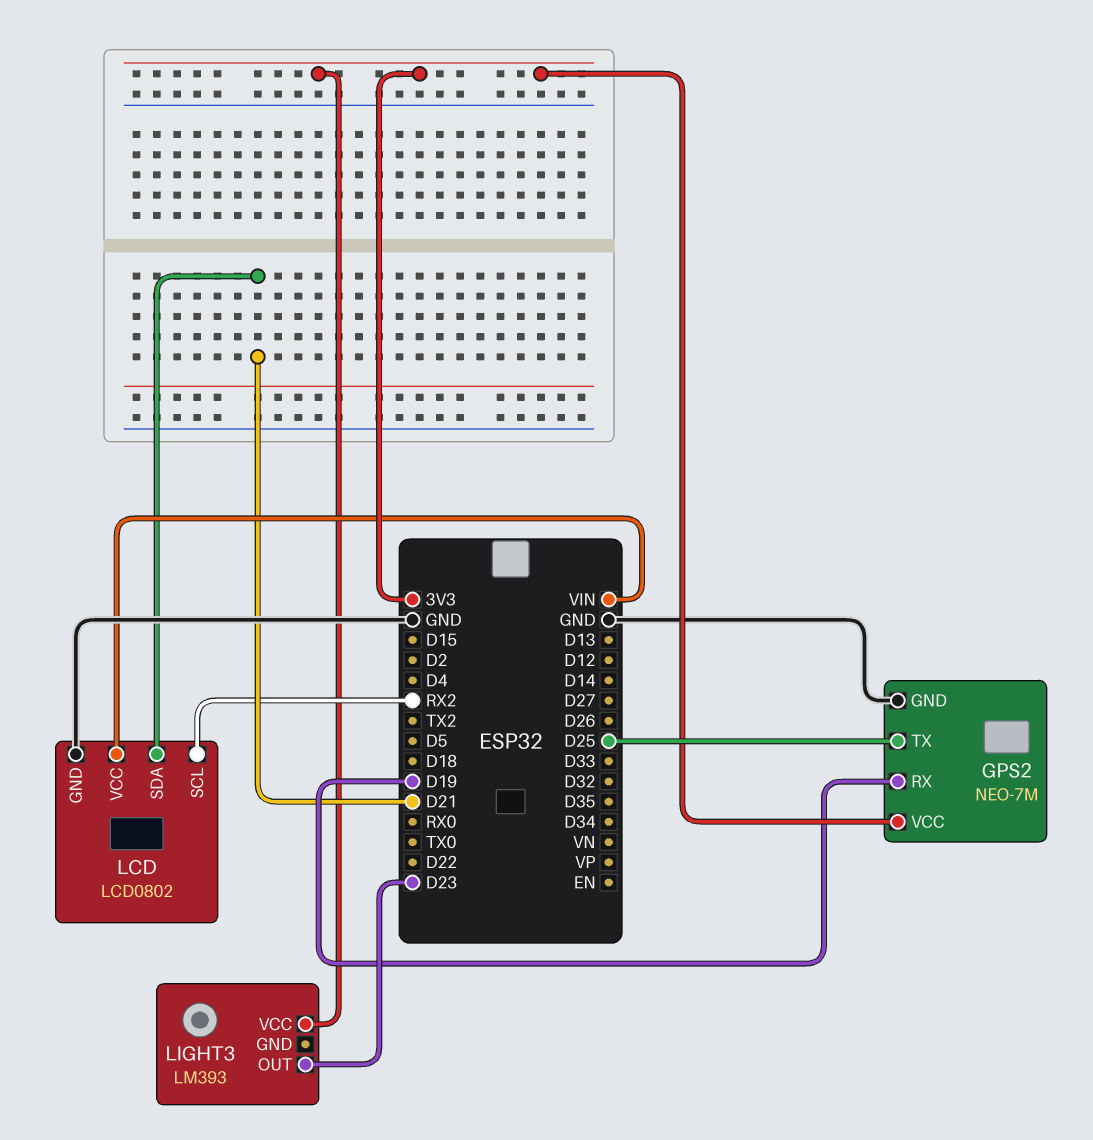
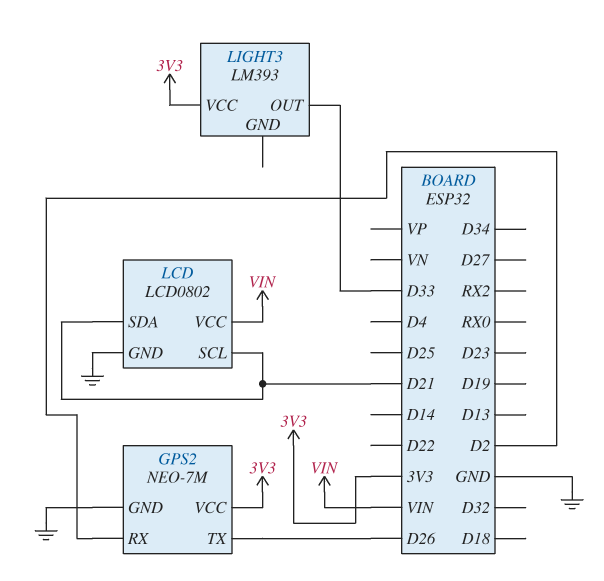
GPS2 pin RX: D19 -> D2
GPS2 pin TX: D25 -> D26
LCD pin SCL: RX2 -> D21
LIGHT3 pin OUT: D23 -> D33

